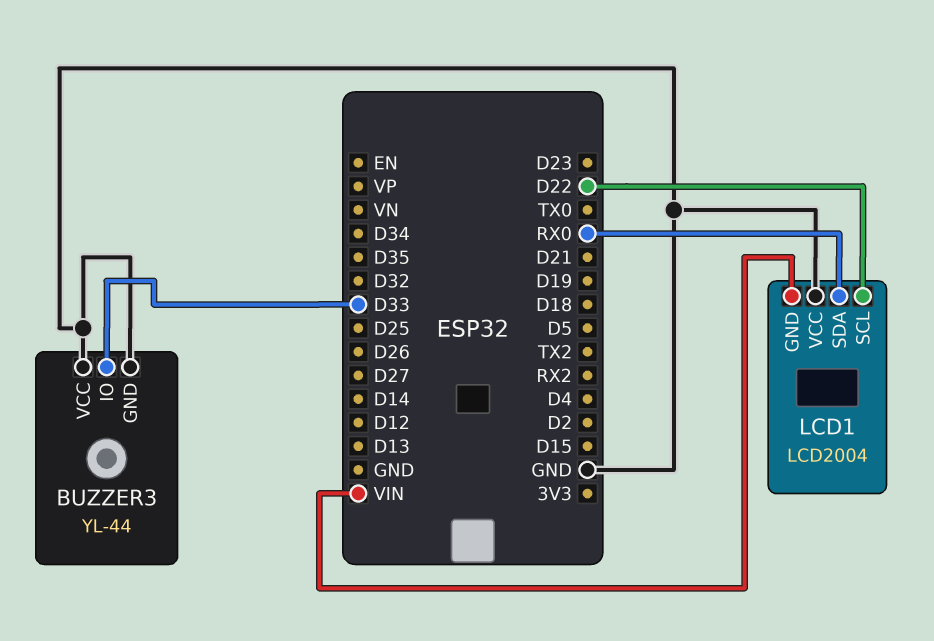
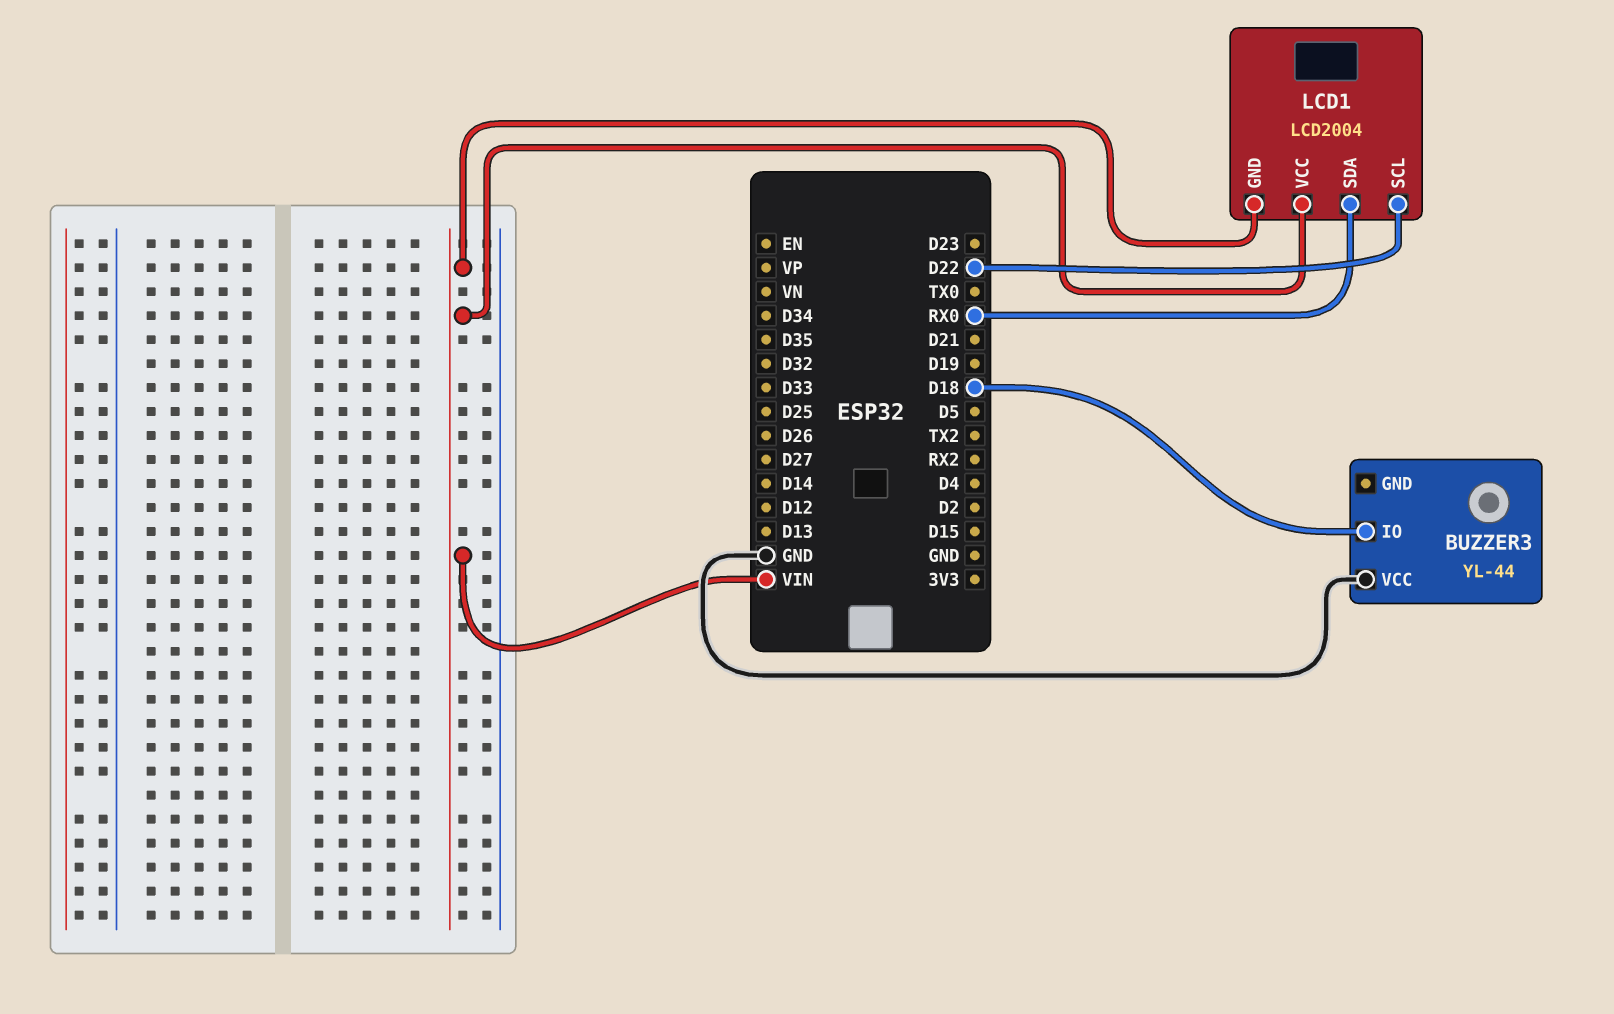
BUZZER3 pin GND: GND -> none
BUZZER3 pin IO: D33 -> D18
LCD1 pin VCC: GND -> VIN

